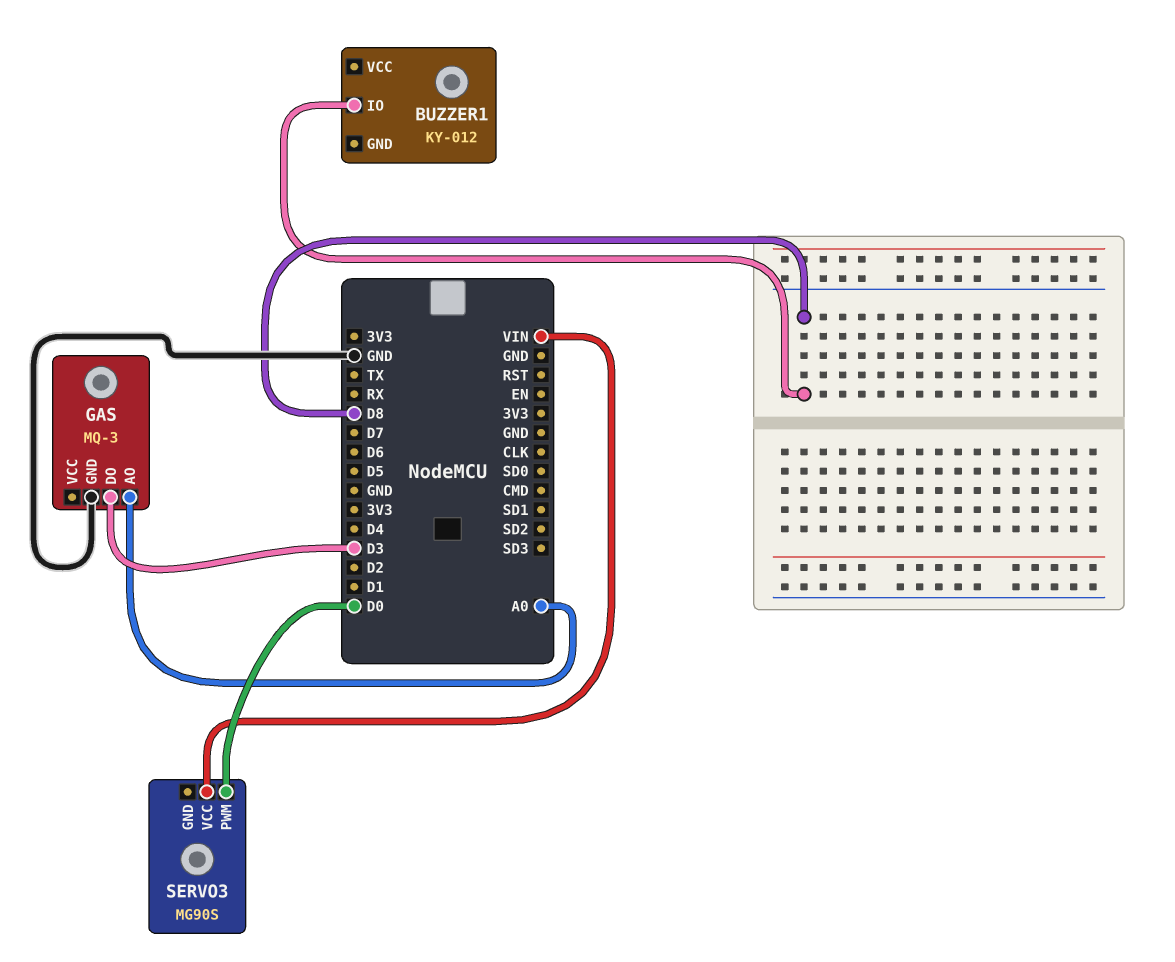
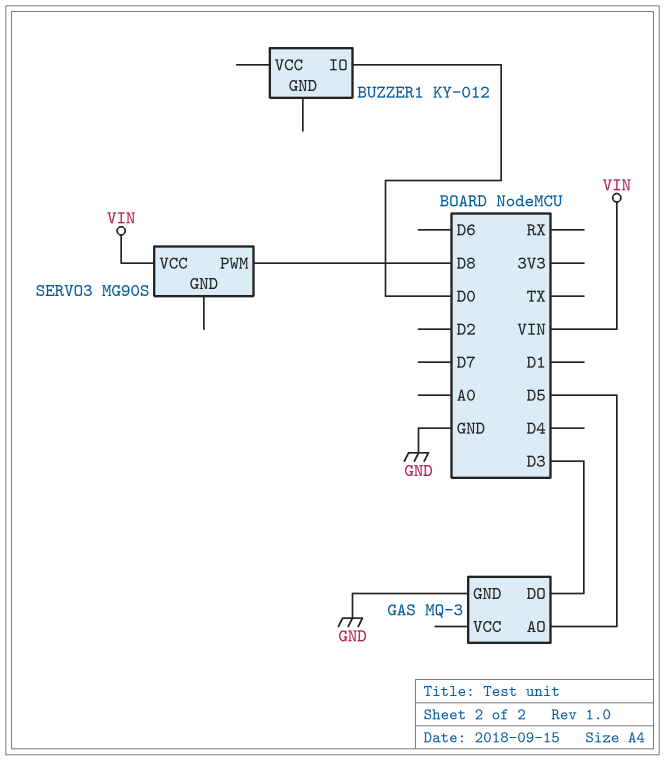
BUZZER1 pin IO: D8 -> D0
GAS pin AO: A0 -> D5
SERVO3 pin PWM: D0 -> D8

